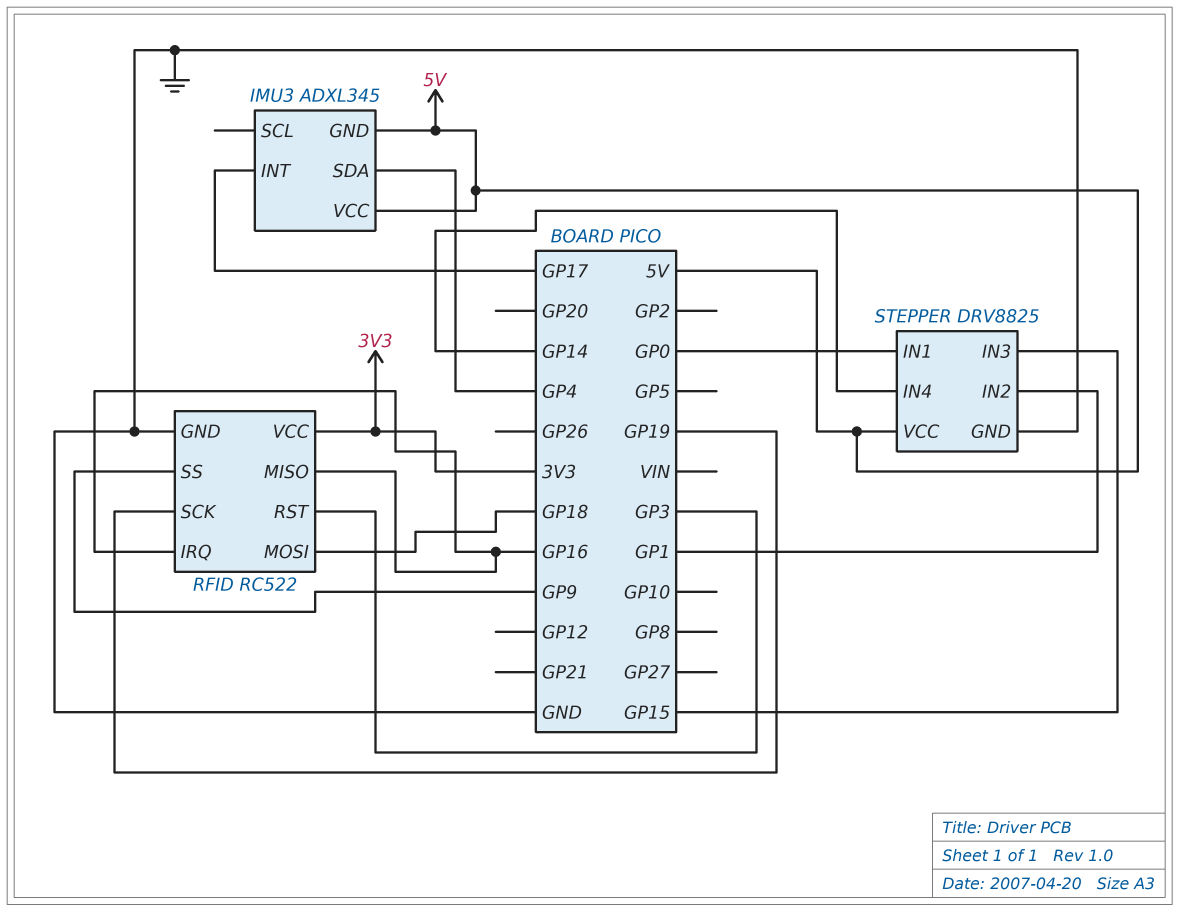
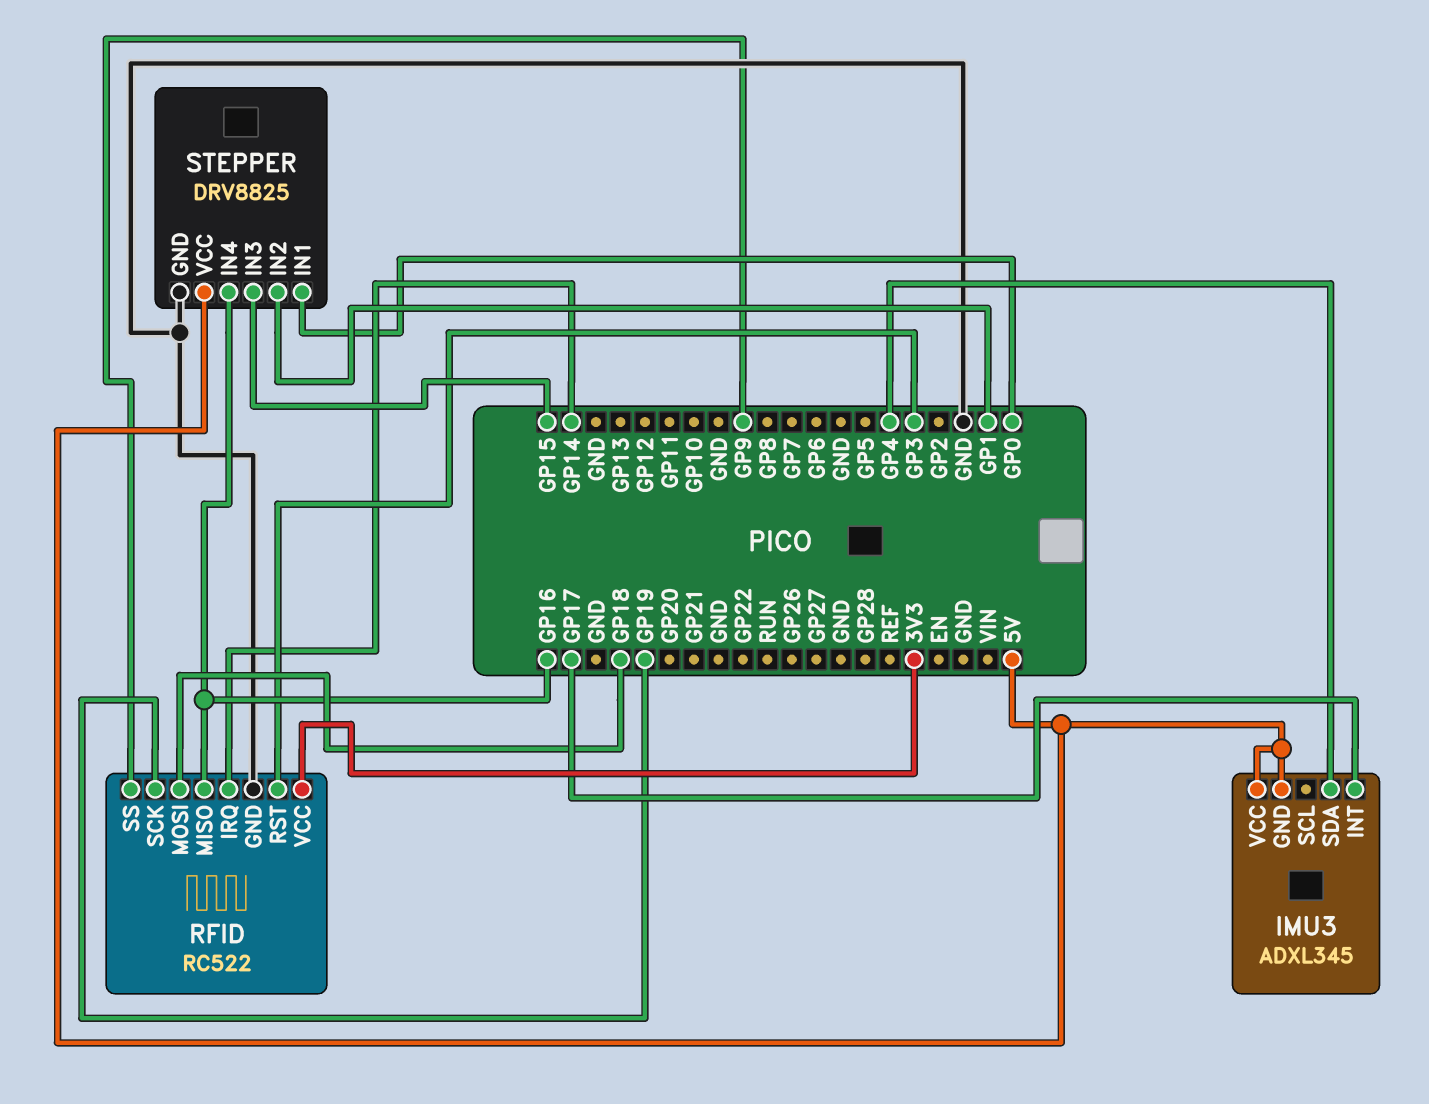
RFID pin IRQ: GP16 -> GP14
STEPPER pin IN4: GP14 -> GP16

